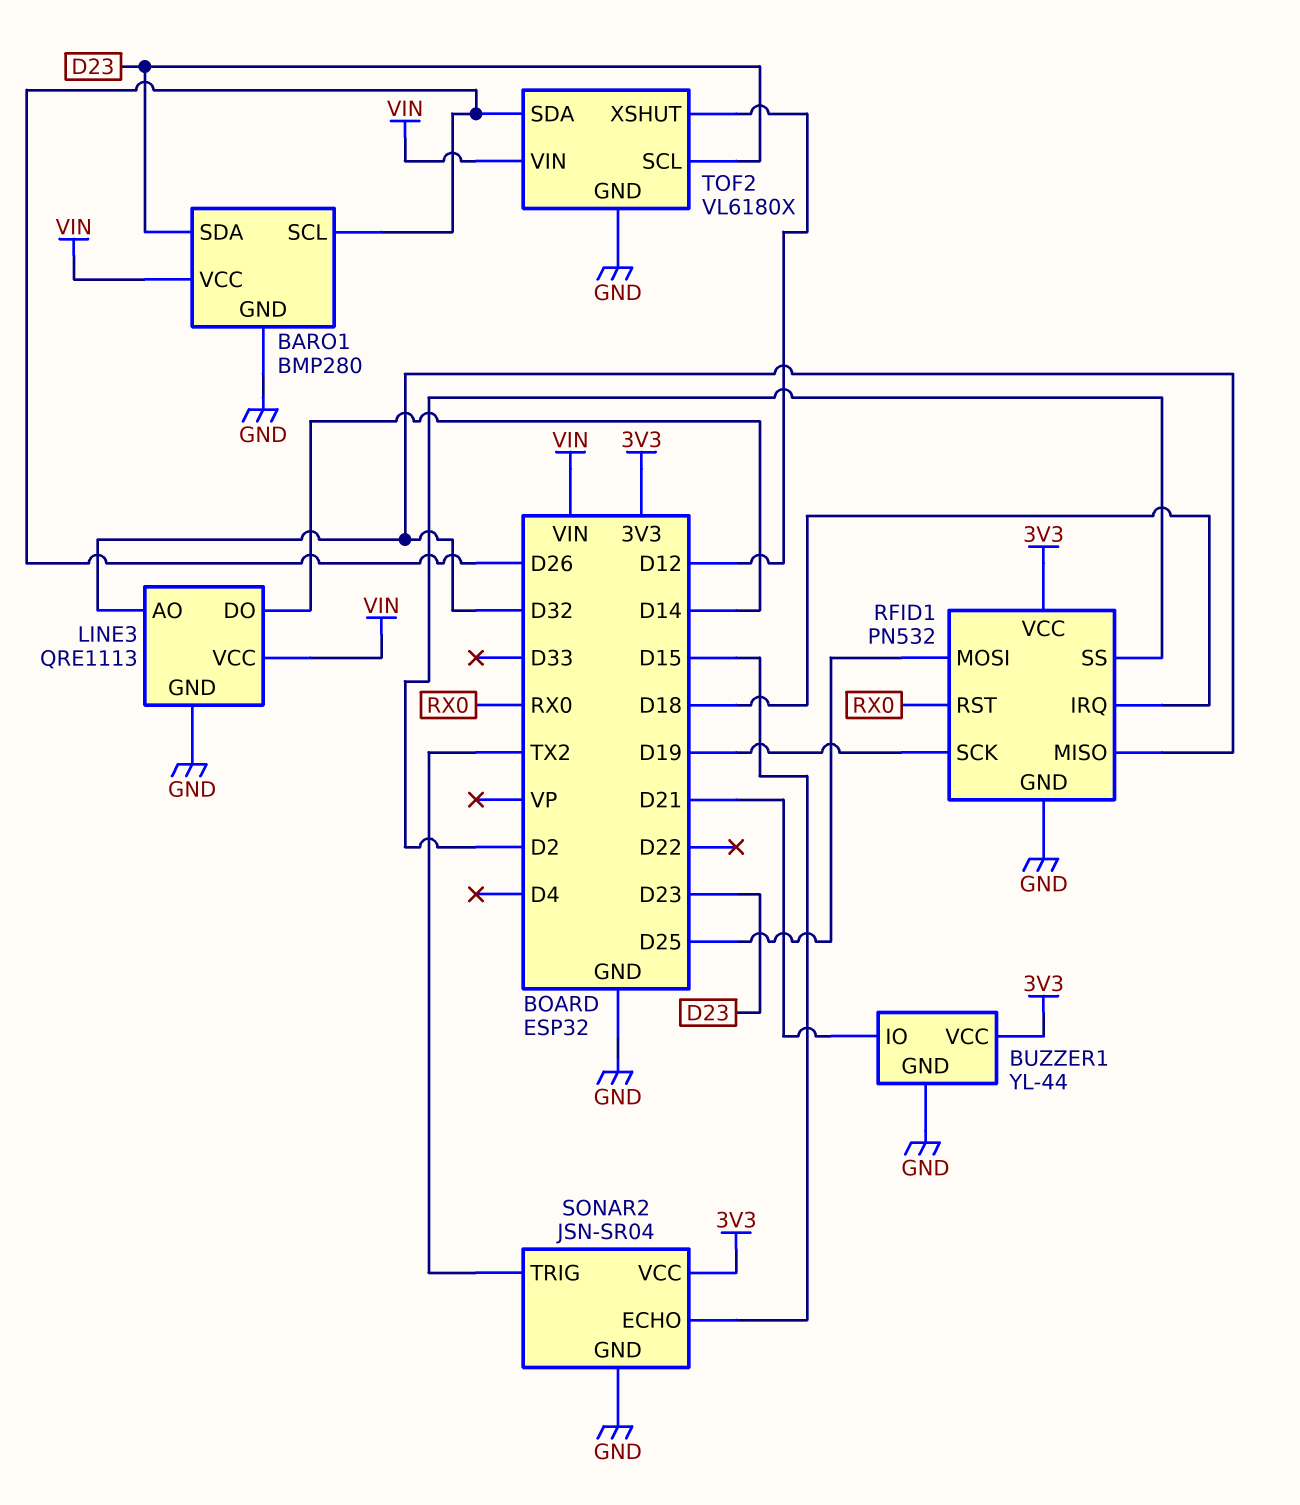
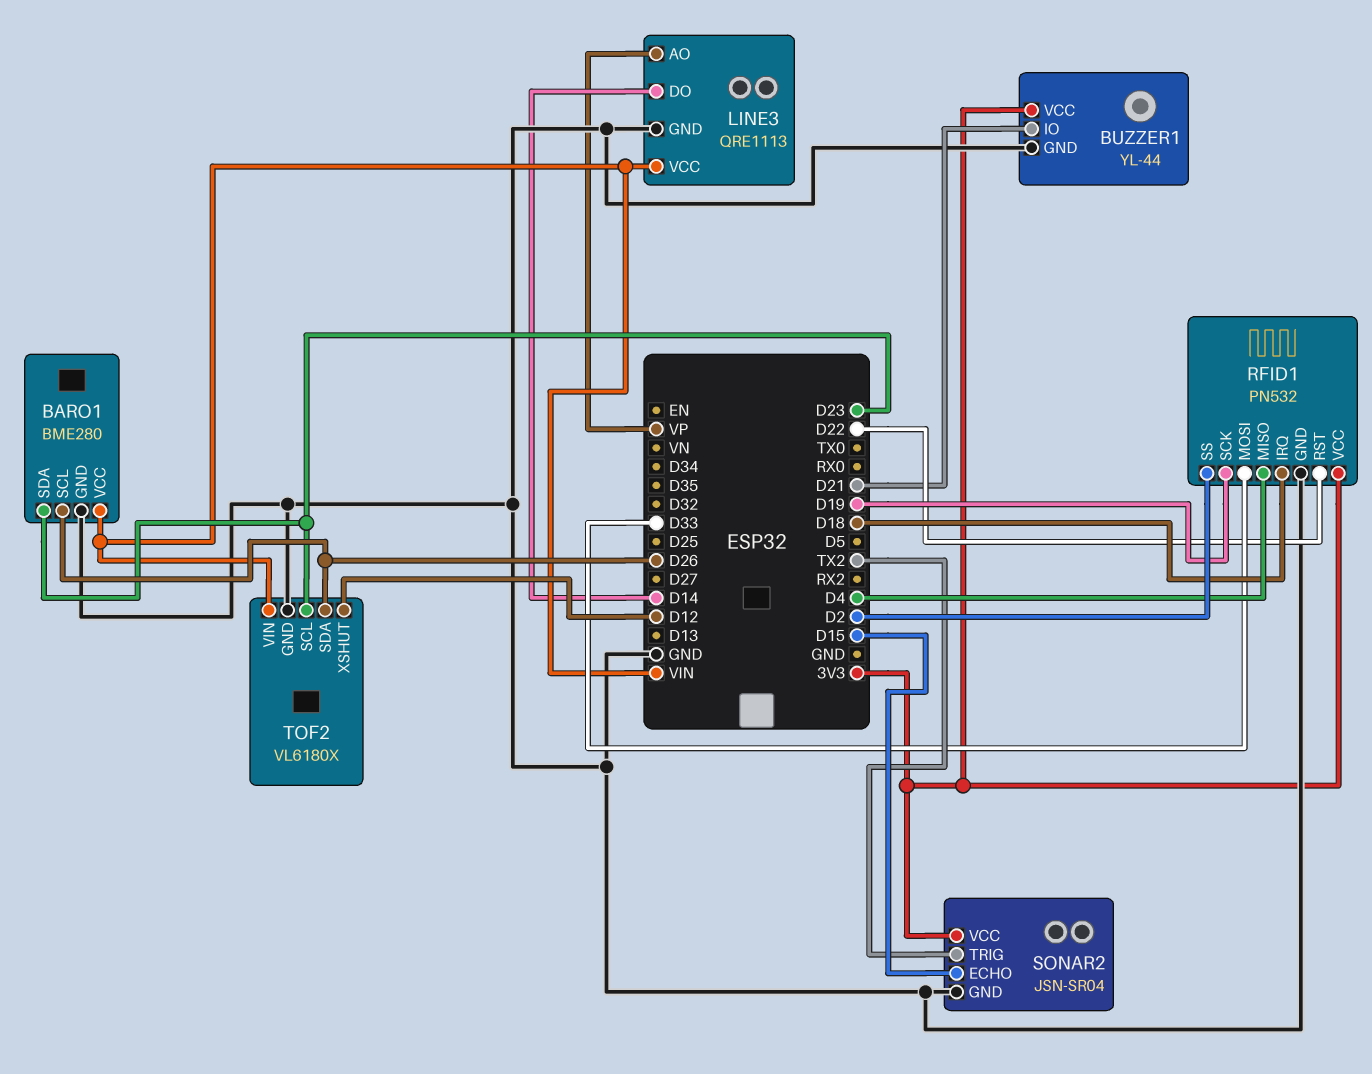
BARO1: BMP280 -> BME280
LINE3 pin AO: D32 -> VP
RFID1 pin MISO: D32 -> D4
RFID1 pin MOSI: D25 -> D33
RFID1 pin RST: RX0 -> D22

